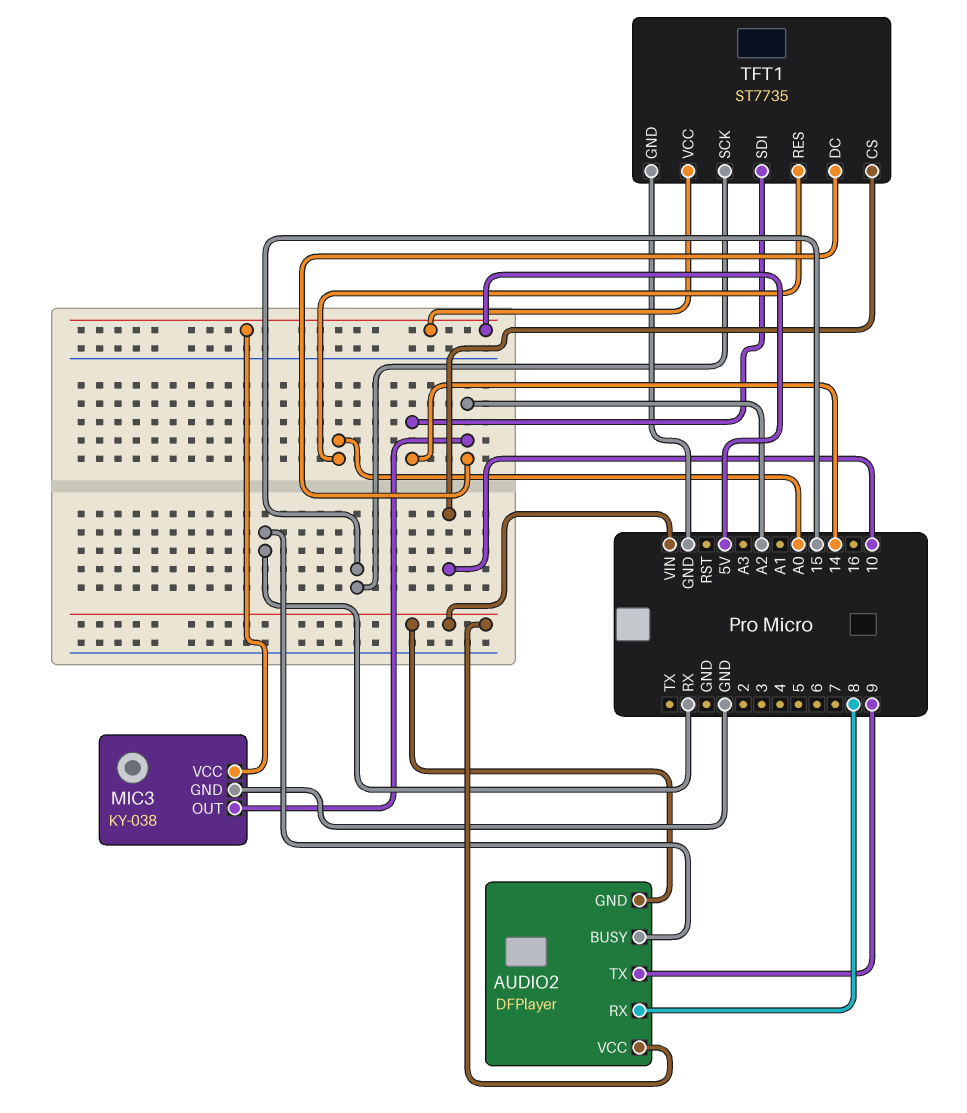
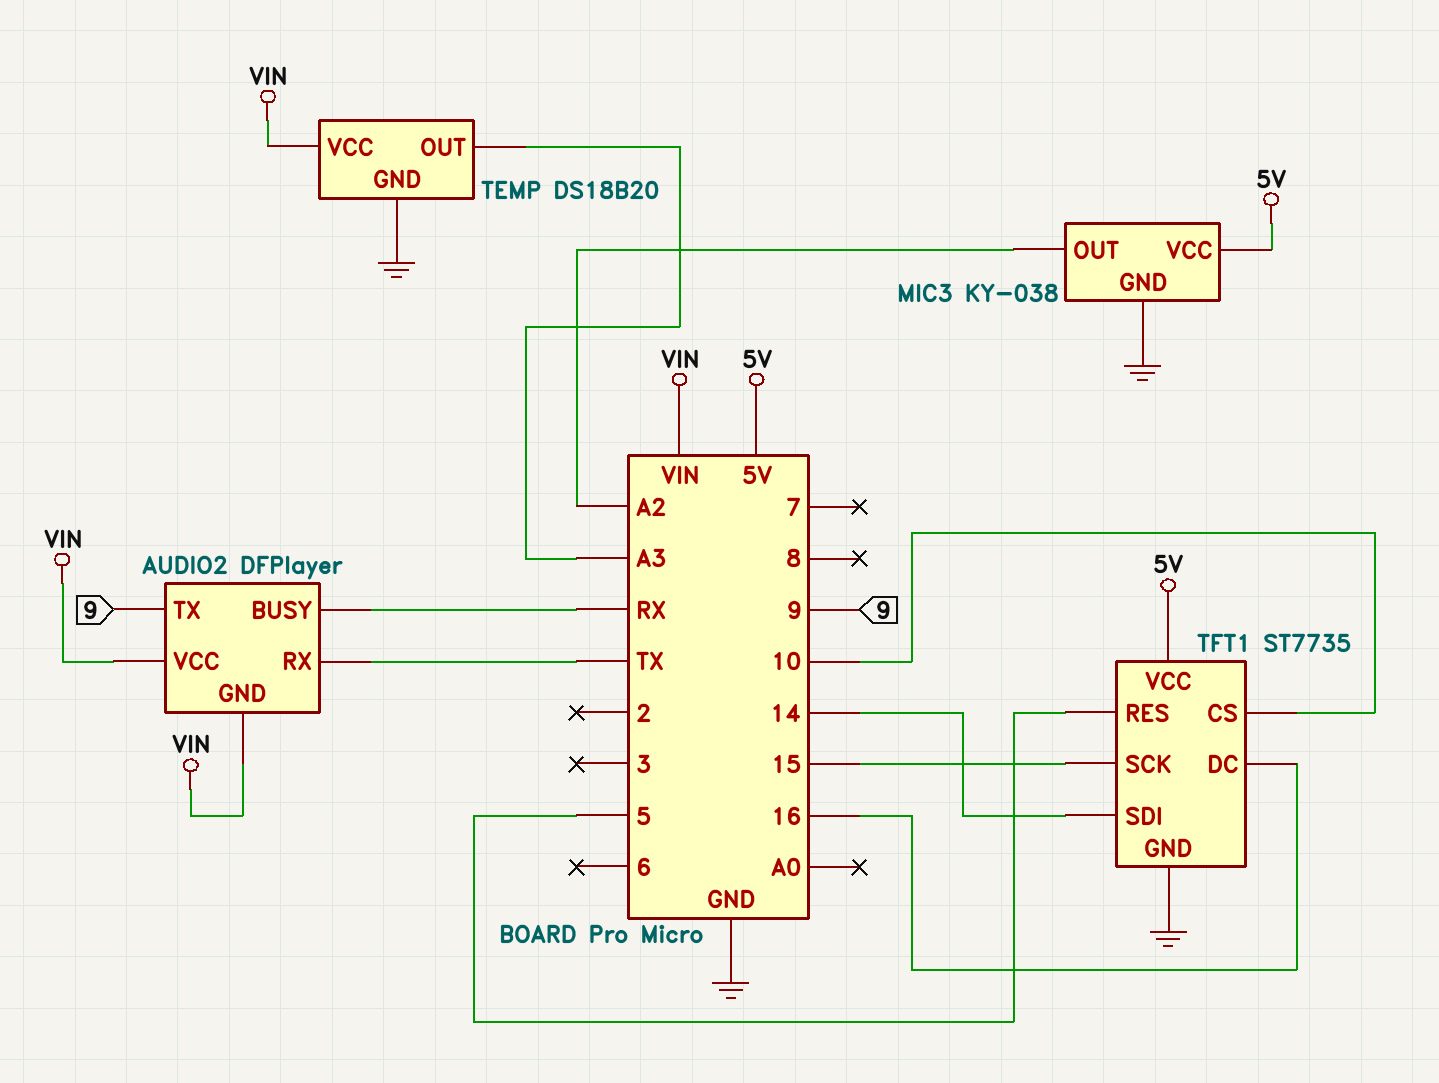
AUDIO2 pin RX: 8 -> TX
TEMP: none -> DS18B20
TEMP pin GND: none -> GND
TEMP pin OUT: none -> A3
TEMP pin VCC: none -> VIN
TFT1 pin DC: A2 -> 16
TFT1 pin RES: A0 -> 5

